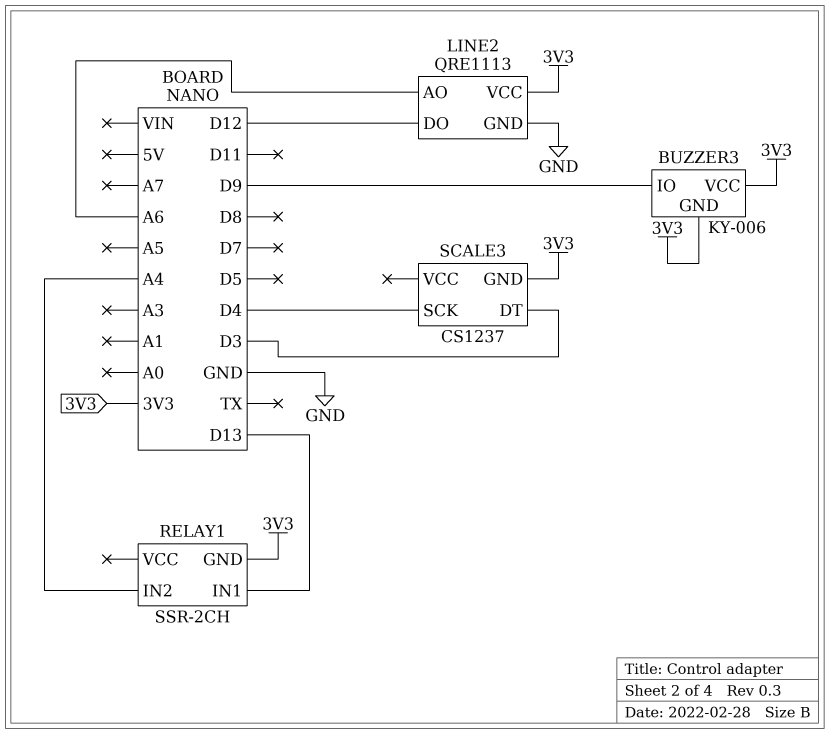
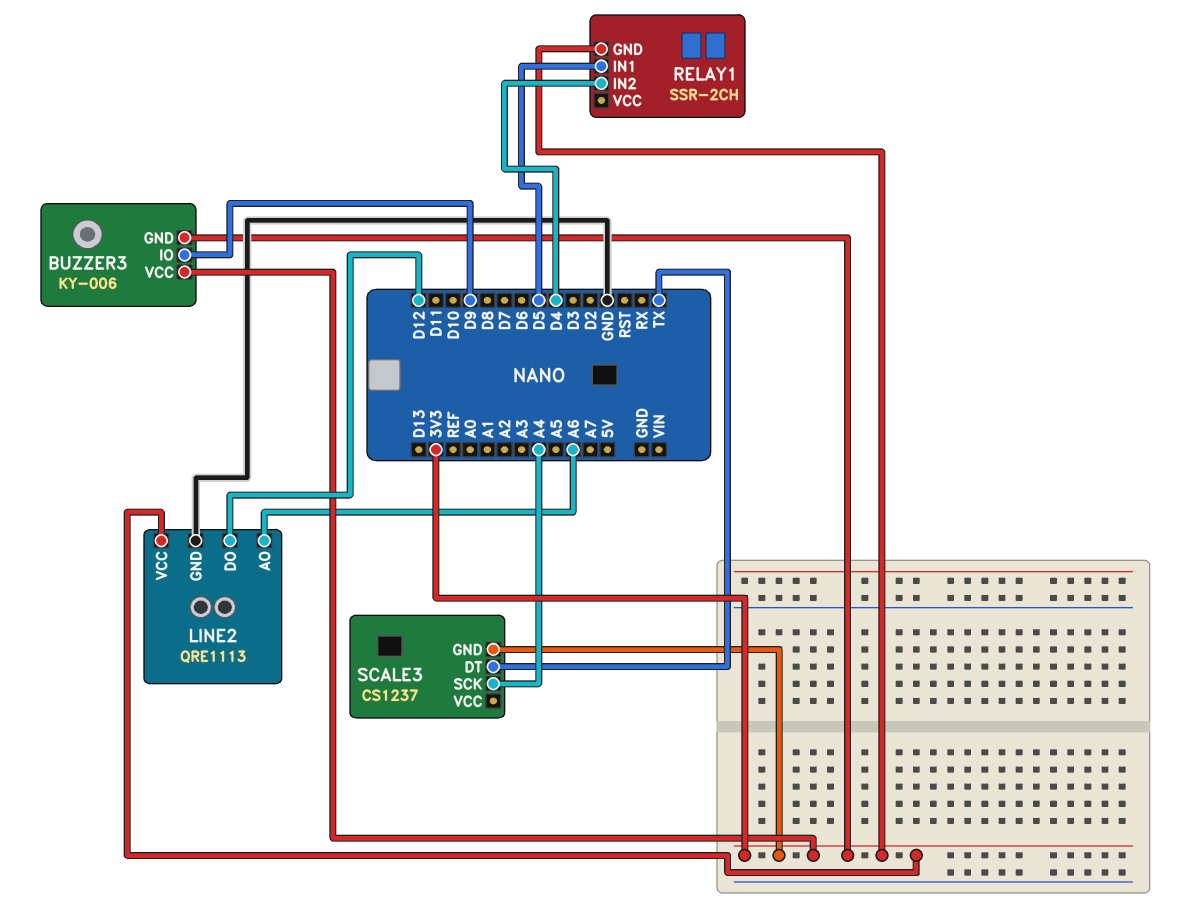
RELAY1 pin IN1: D13 -> D5
RELAY1 pin IN2: A4 -> D4
SCALE3 pin DT: D3 -> TX
SCALE3 pin SCK: D4 -> A4

